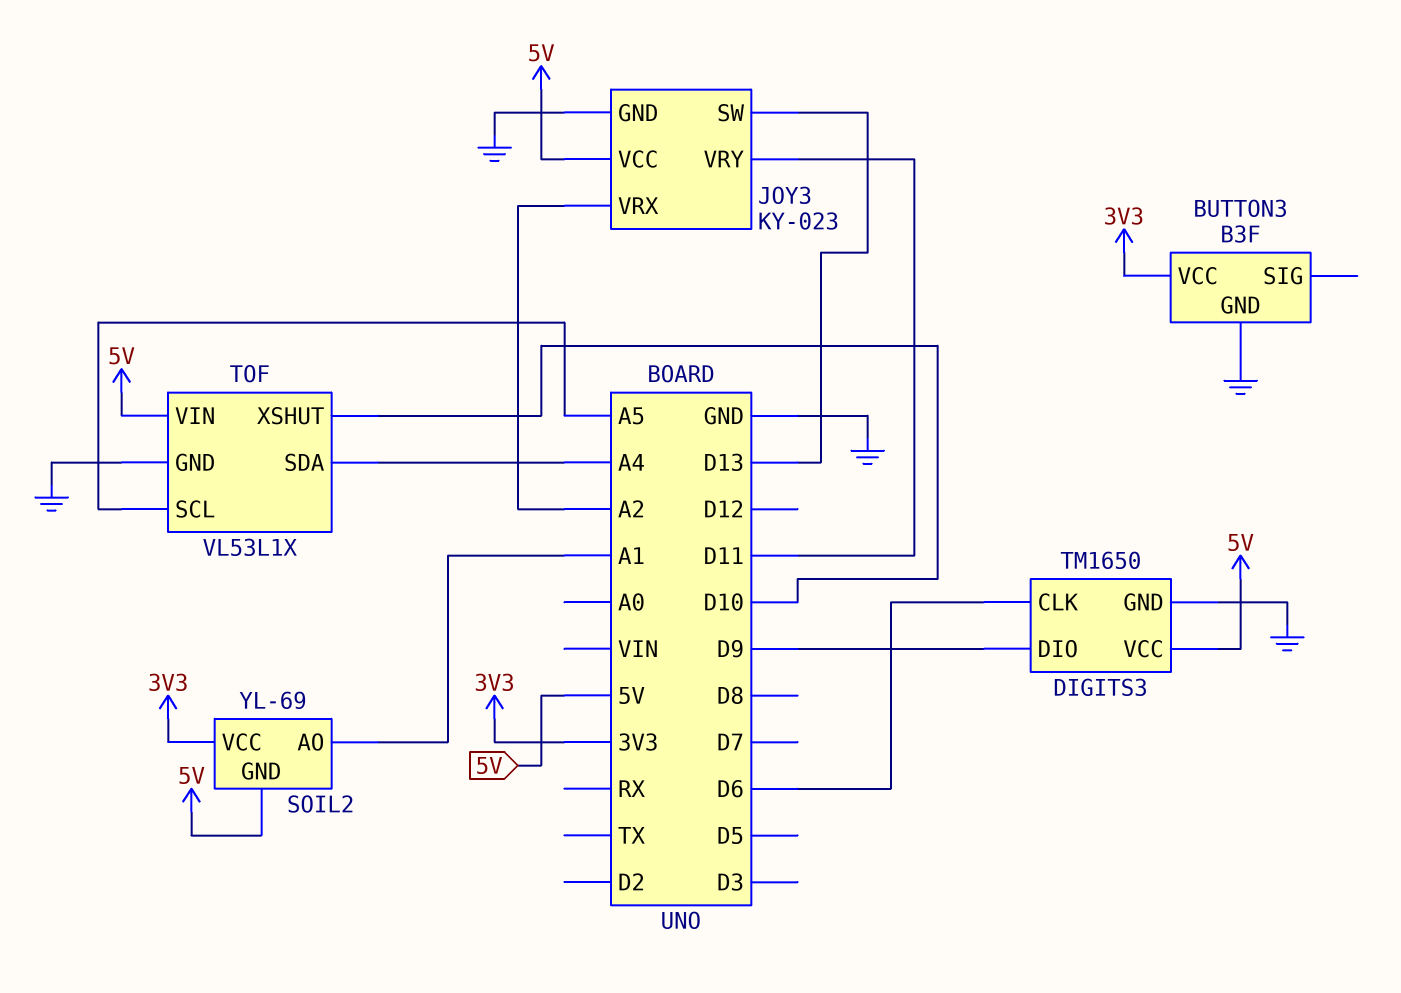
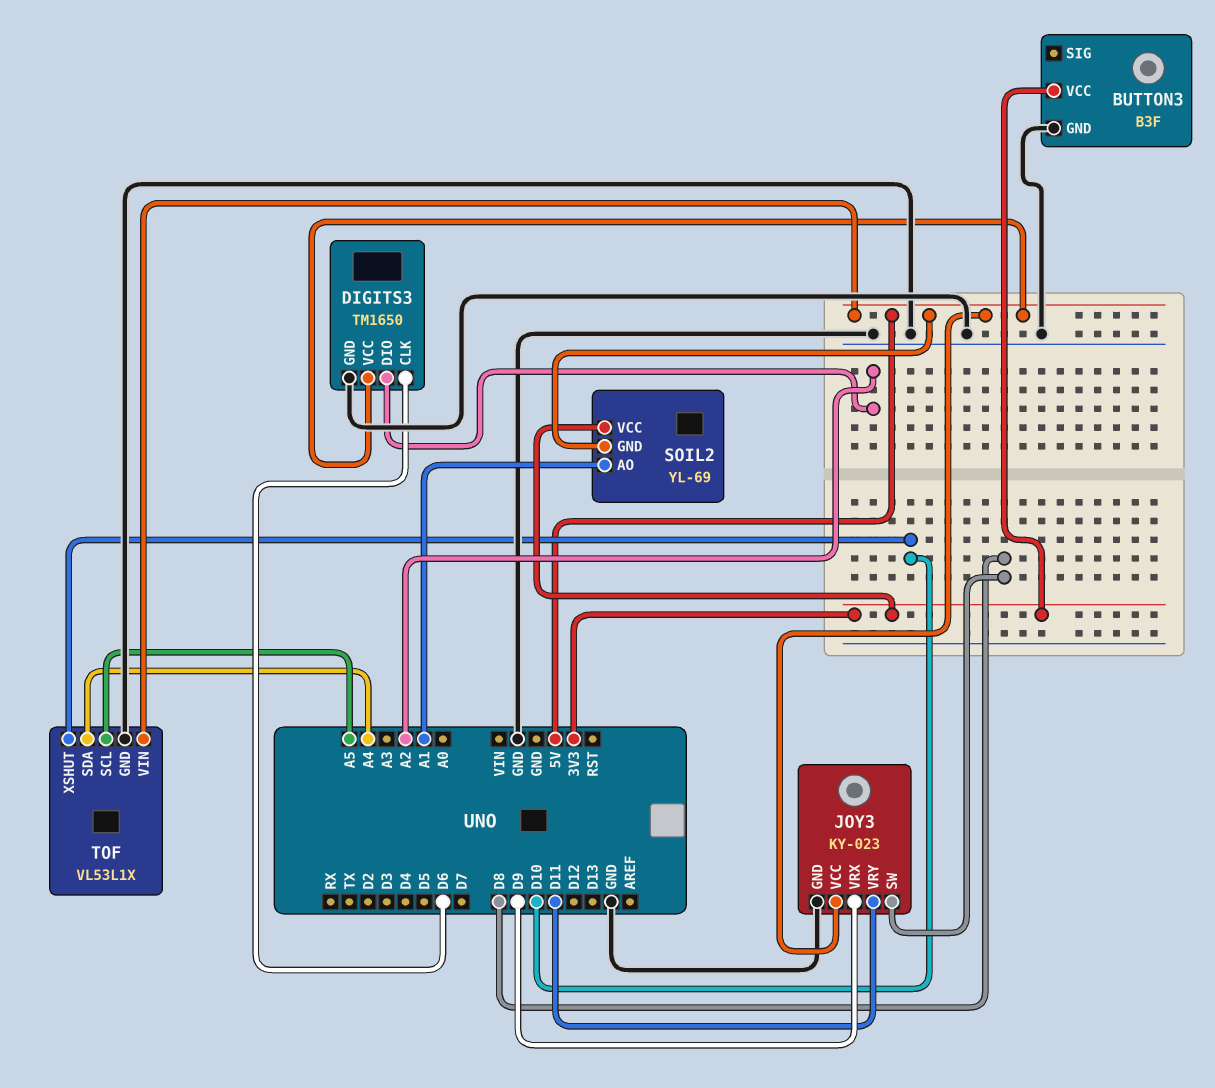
DIGITS3 pin DIO: D9 -> A2
JOY3 pin SW: D13 -> D8
JOY3 pin VRX: A2 -> D9

